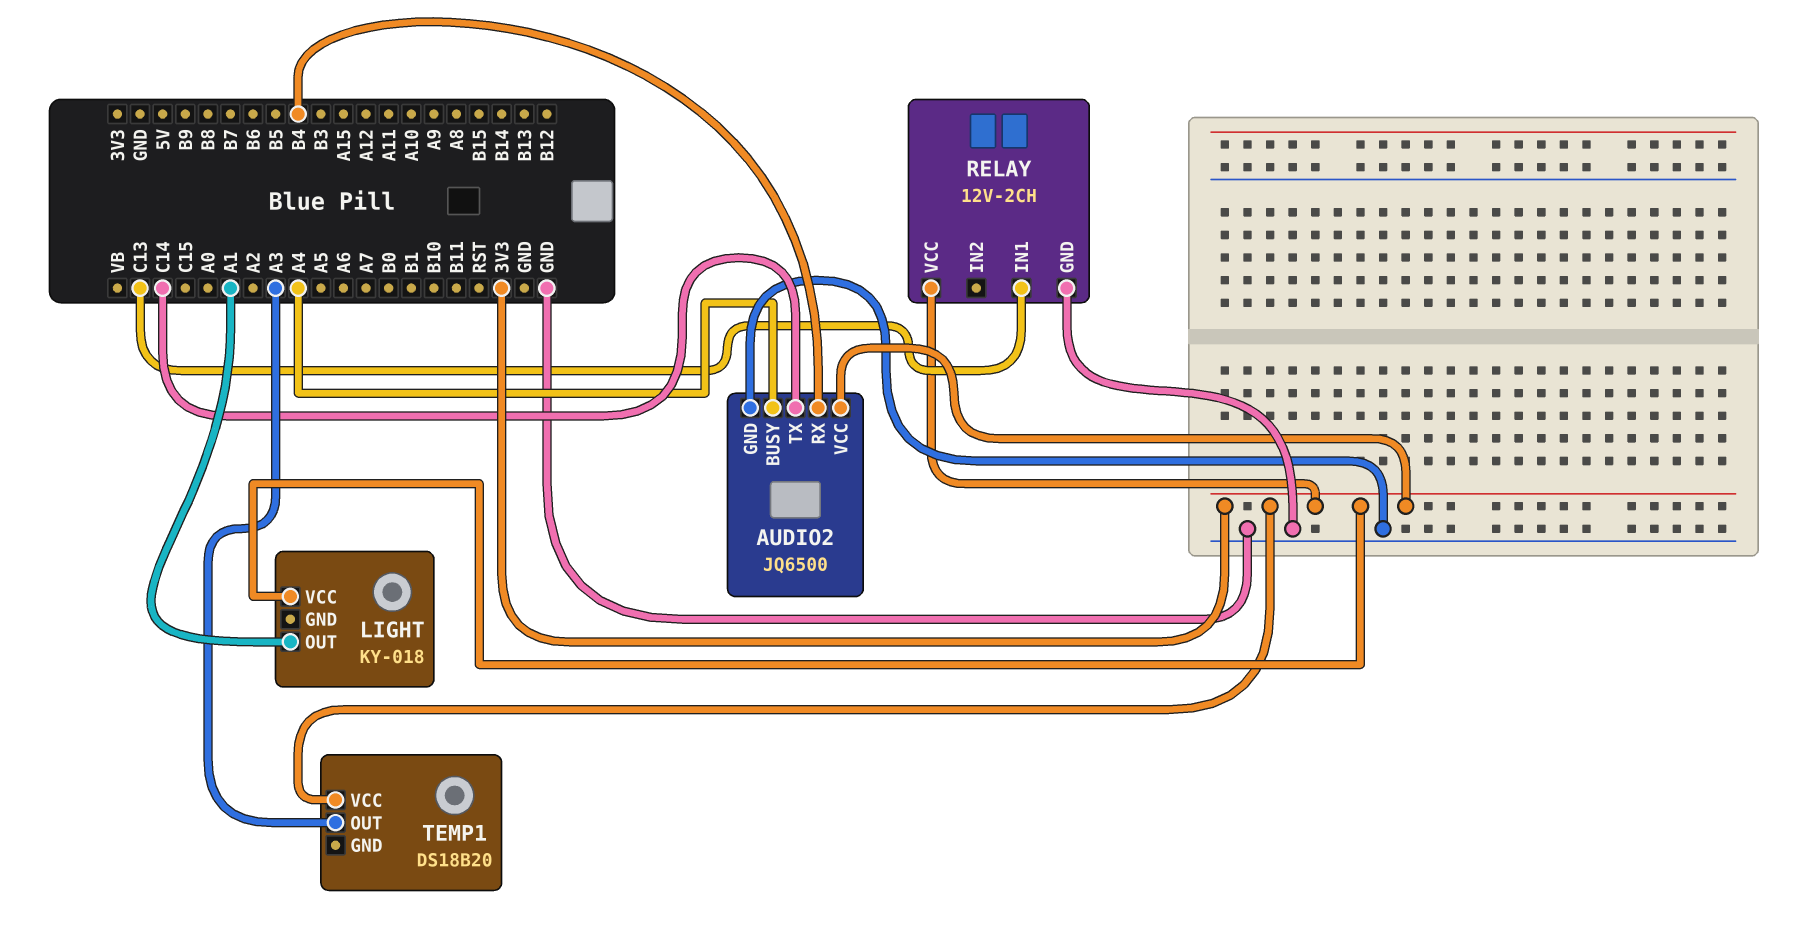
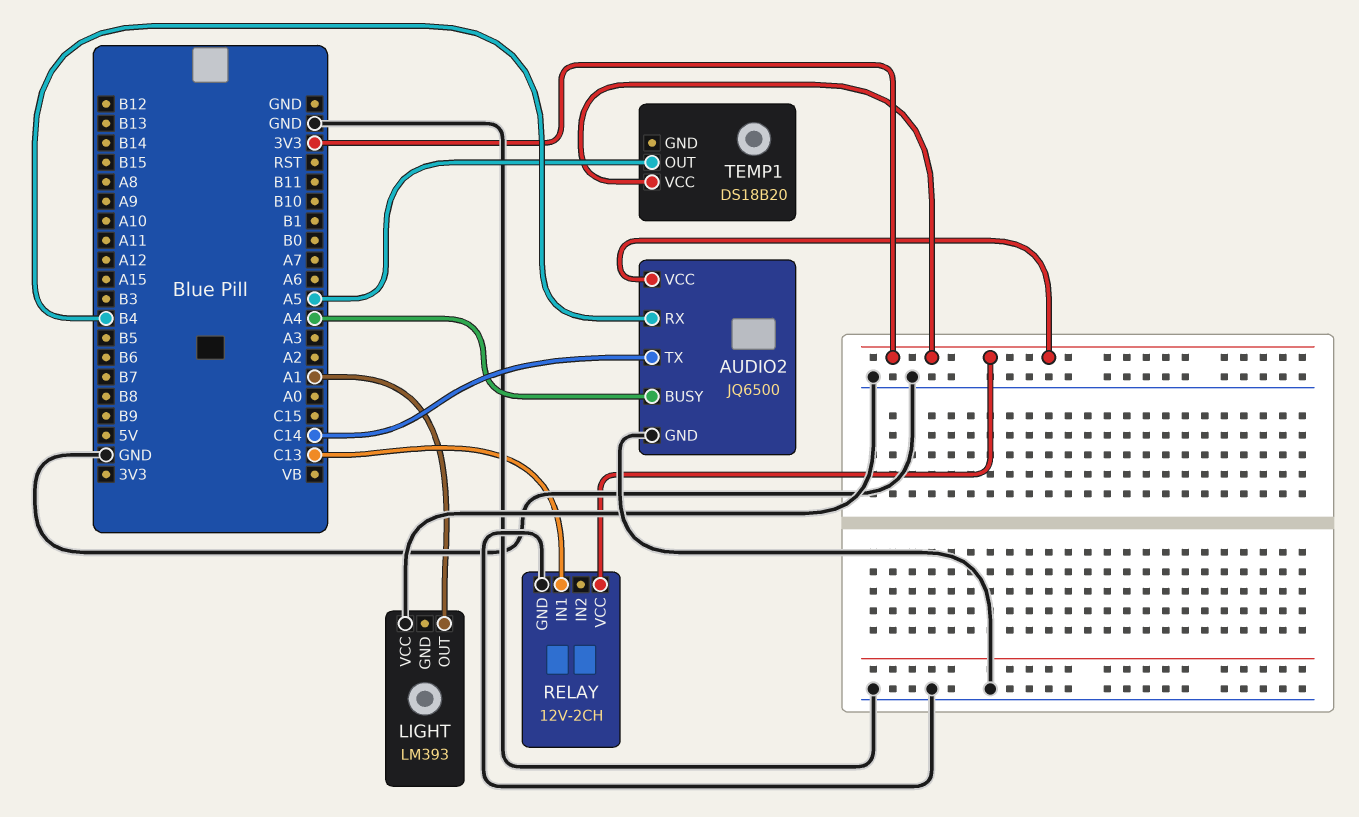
LIGHT: KY-018 -> LM393
LIGHT pin VCC: 3V3 -> GND
TEMP1 pin OUT: A3 -> A5

